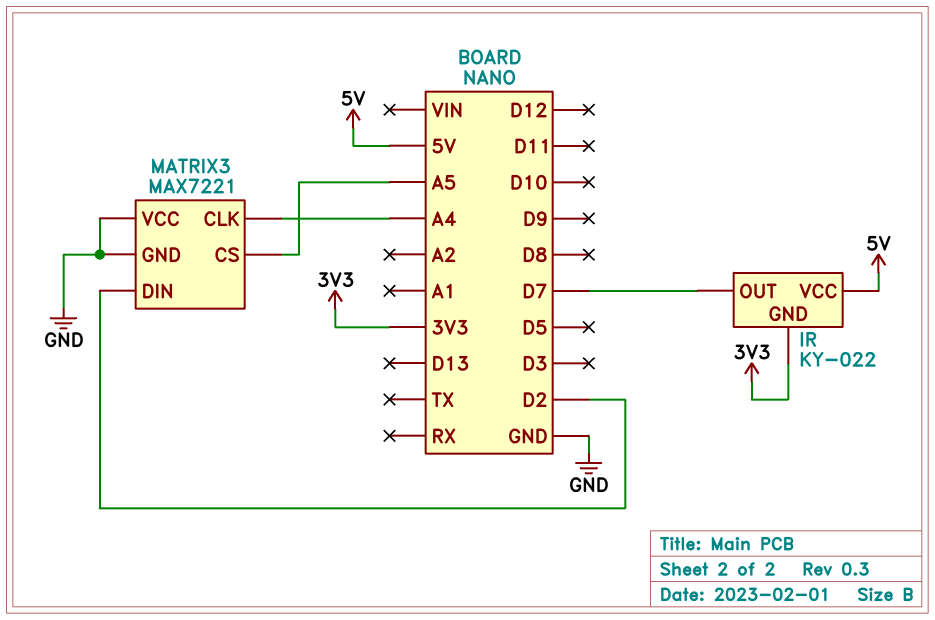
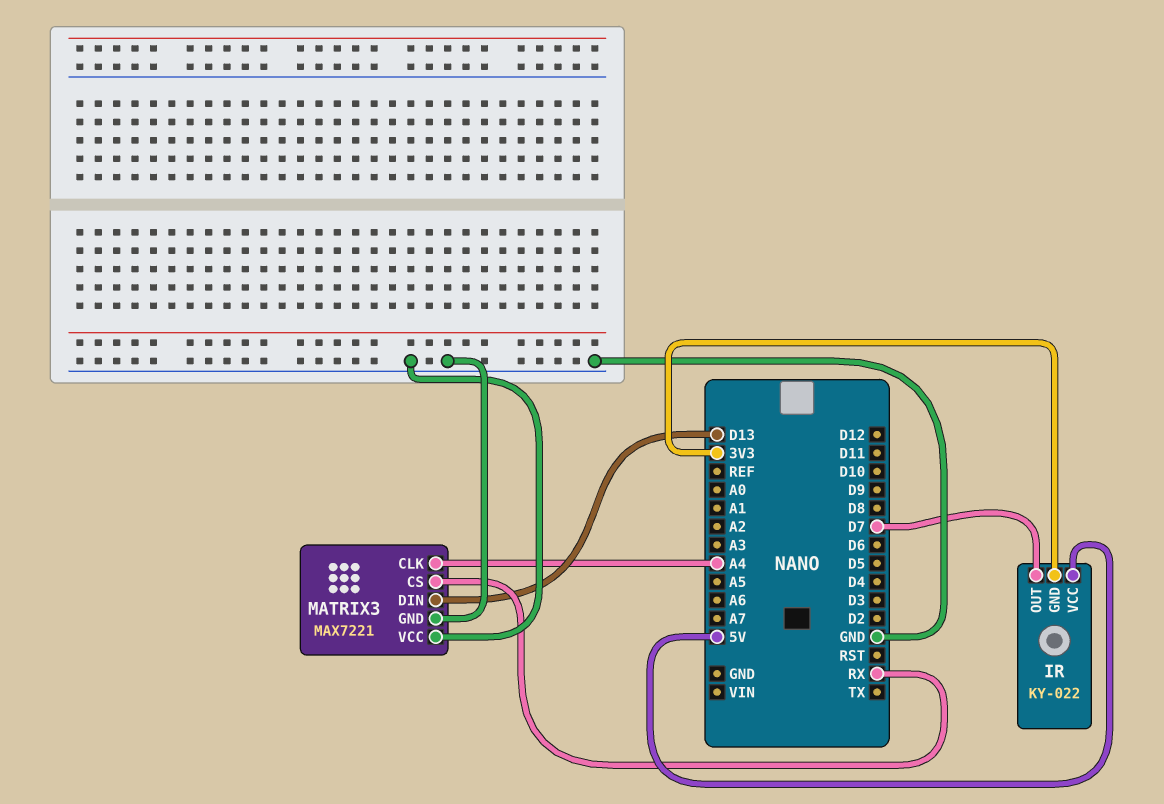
MATRIX3 pin CS: A5 -> RX
MATRIX3 pin DIN: D2 -> D13

